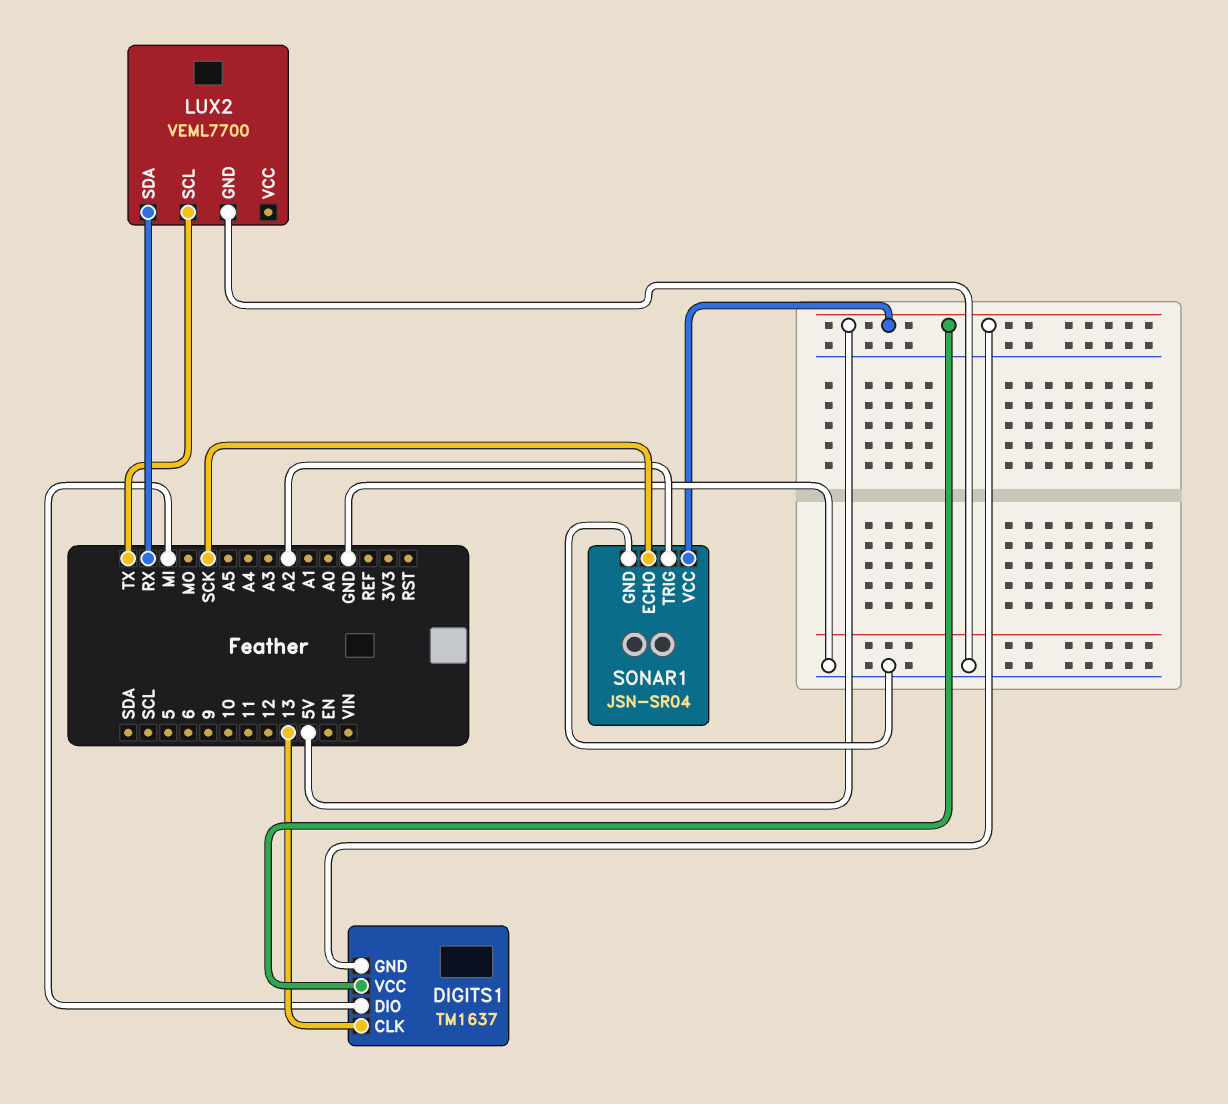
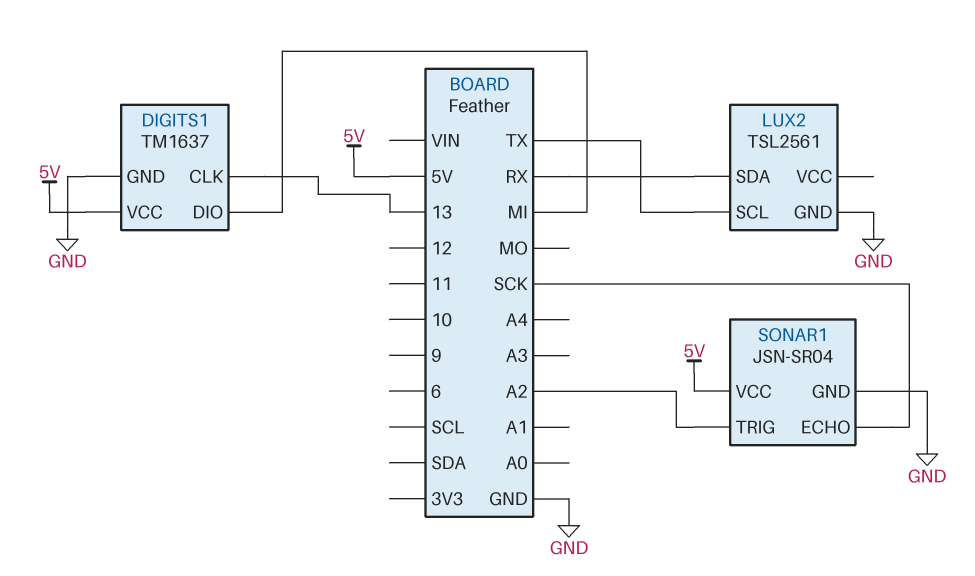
DIGITS1 pin GND: 5V -> GND
LUX2: VEML7700 -> TSL2561

